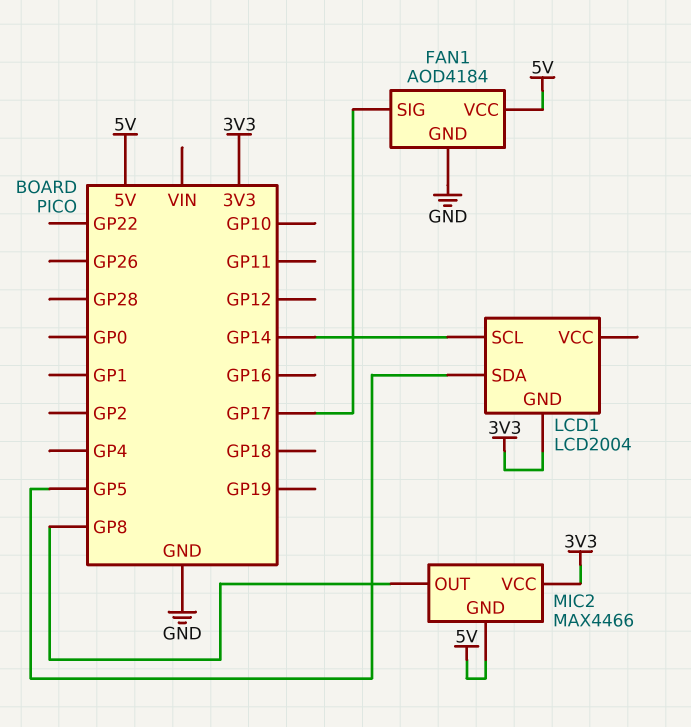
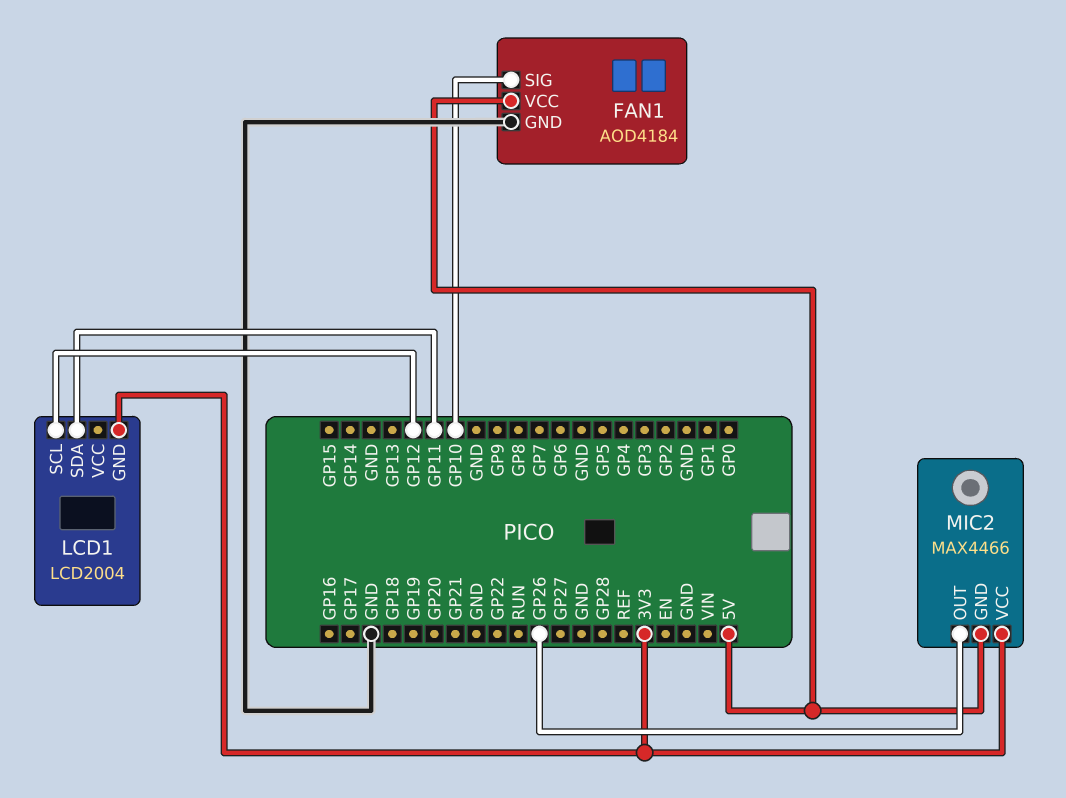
FAN1 pin SIG: GP17 -> GP10
LCD1 pin SCL: GP14 -> GP12
LCD1 pin SDA: GP5 -> GP11
MIC2 pin OUT: GP8 -> GP26

